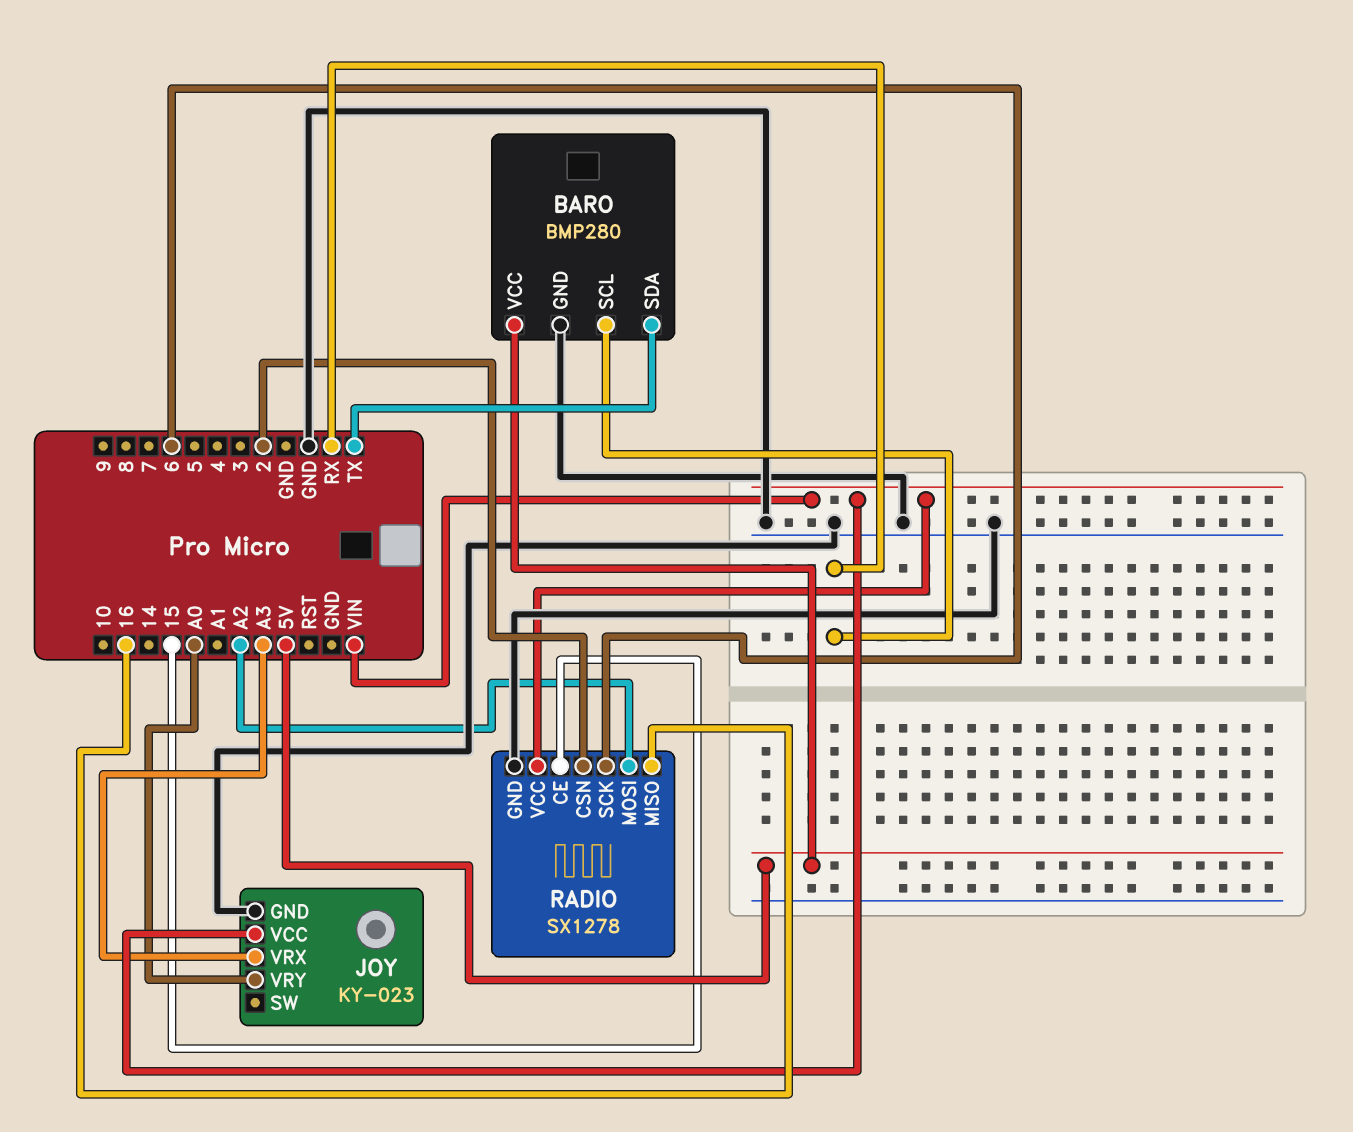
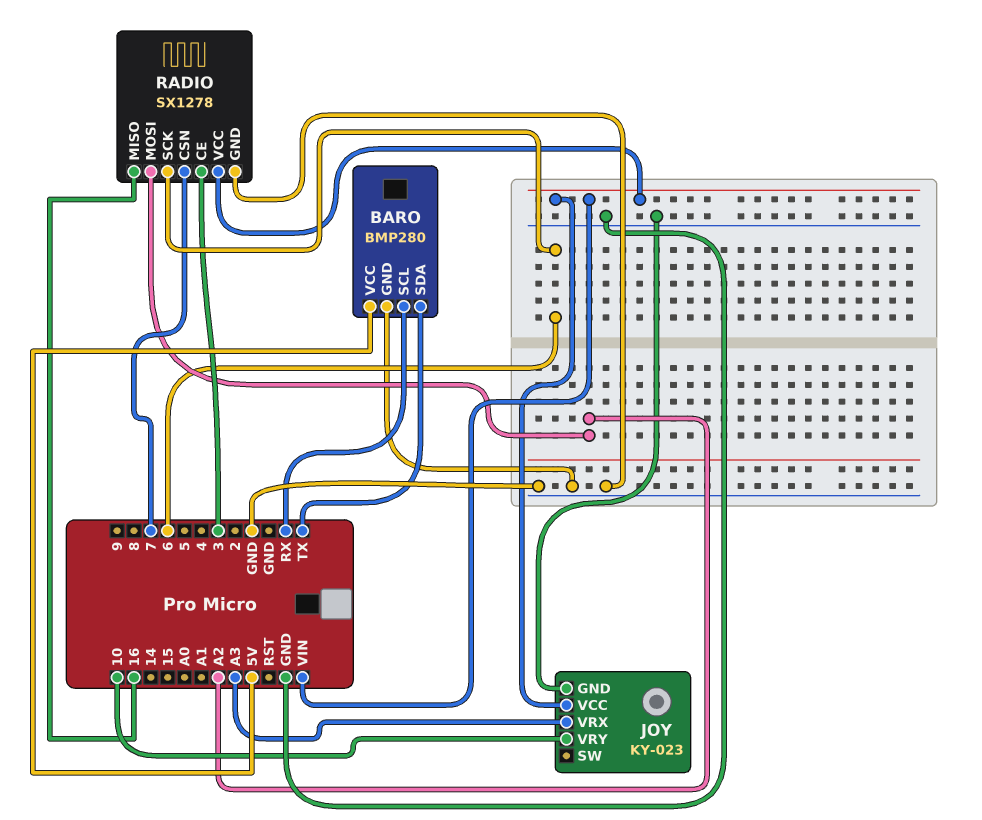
JOY pin VRY: A0 -> 10
RADIO pin CE: 15 -> 3
RADIO pin CSN: 2 -> 7

